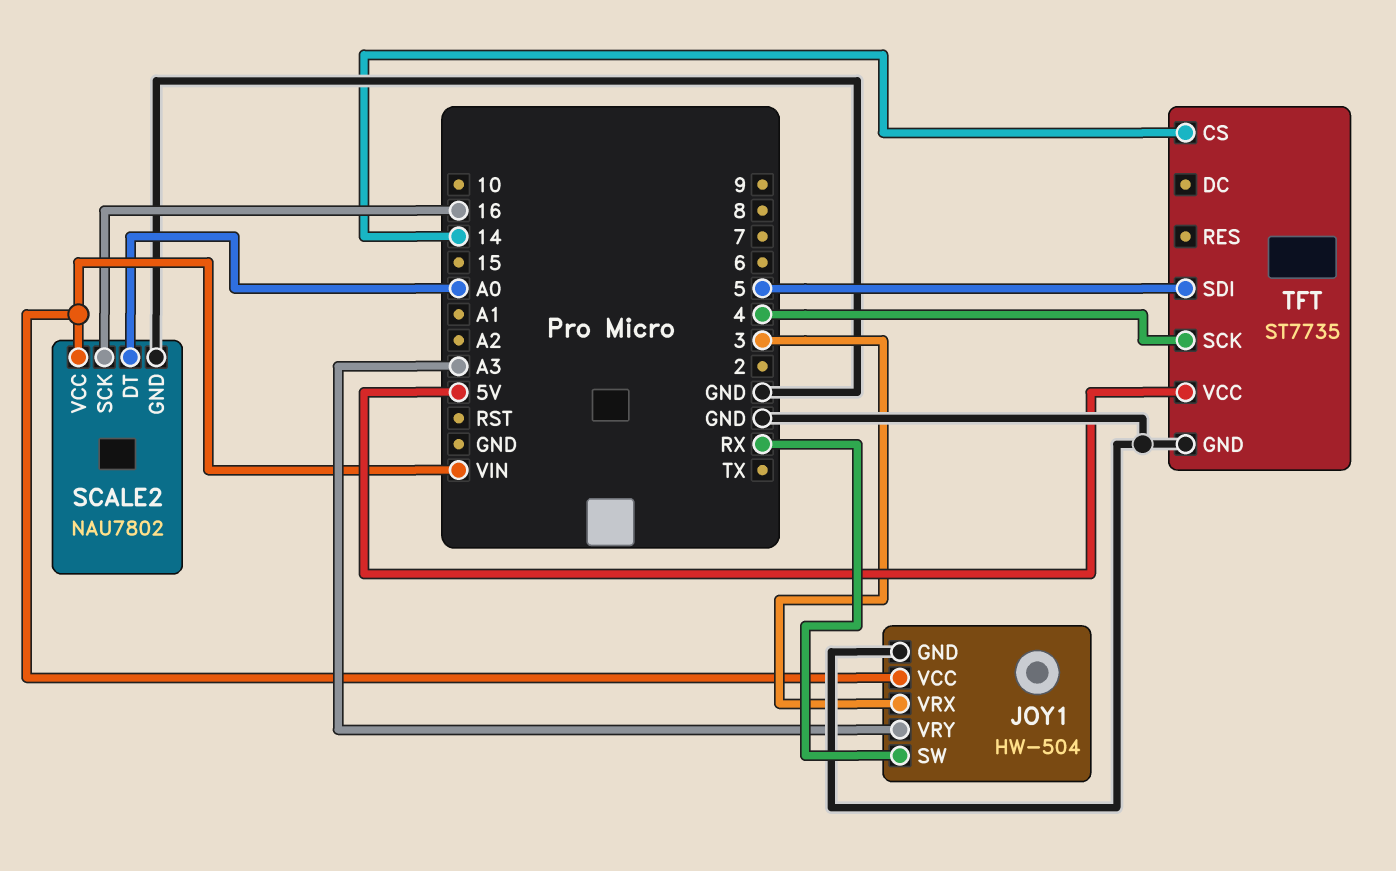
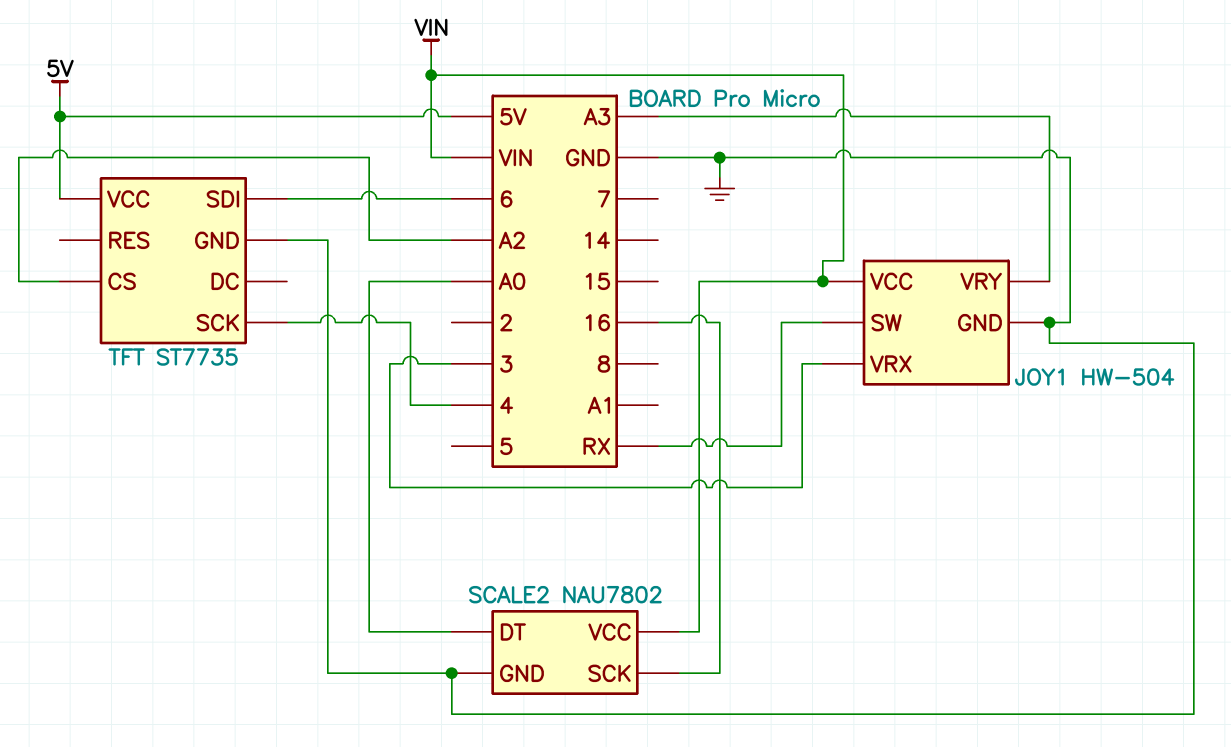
TFT pin CS: 14 -> A2
TFT pin SDI: 5 -> 6

